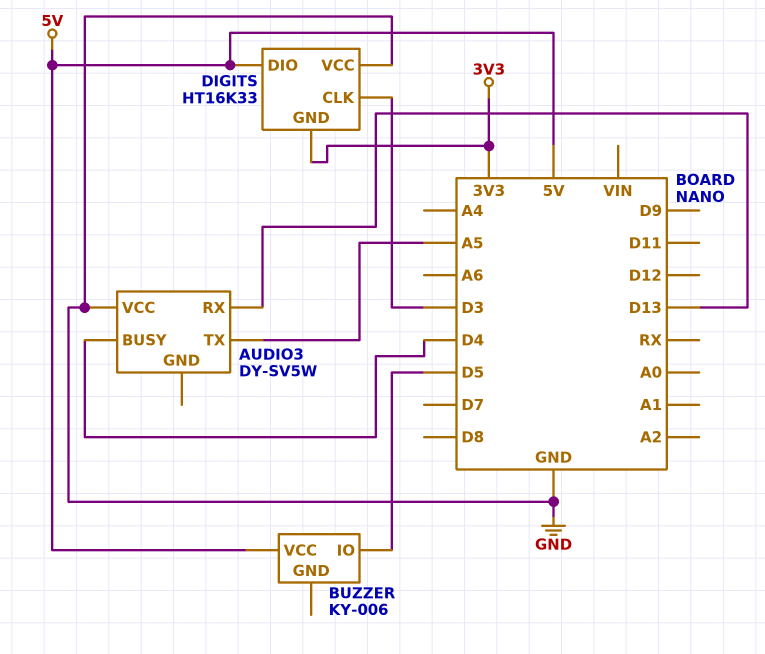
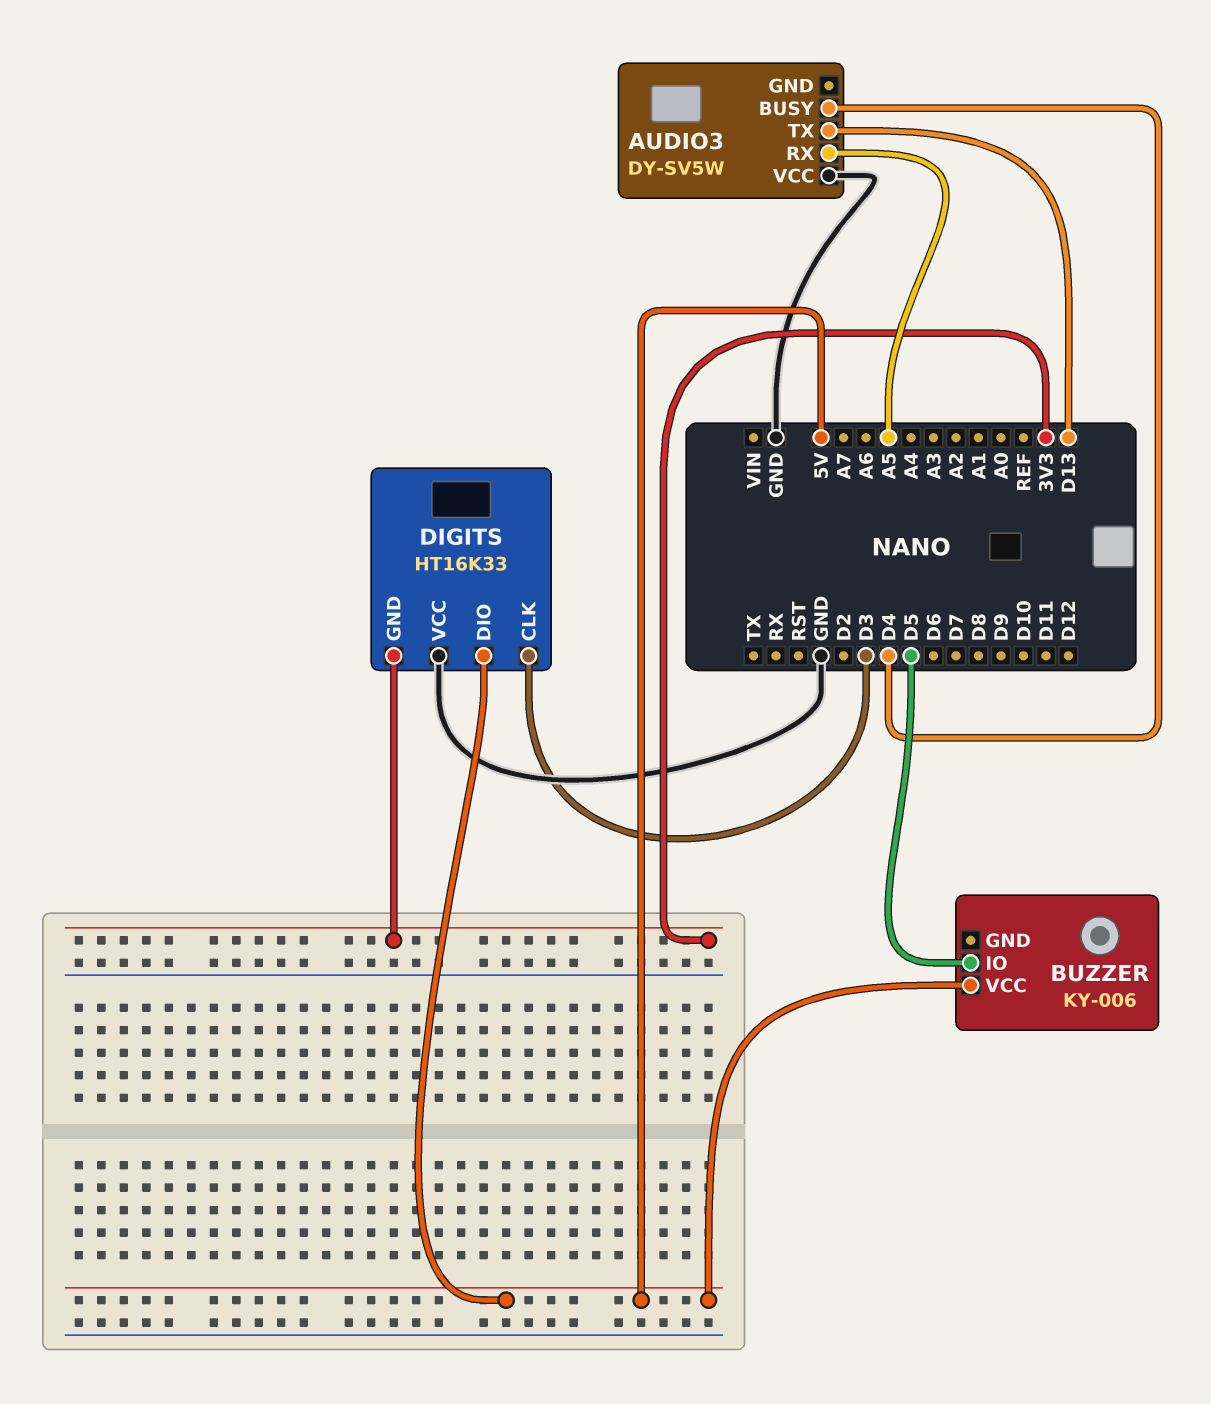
AUDIO3 pin RX: D13 -> A5
AUDIO3 pin TX: A5 -> D13

